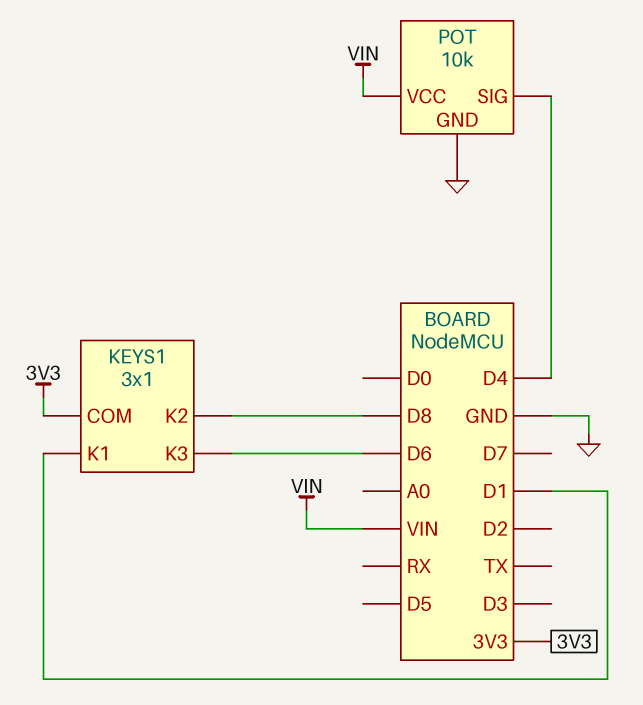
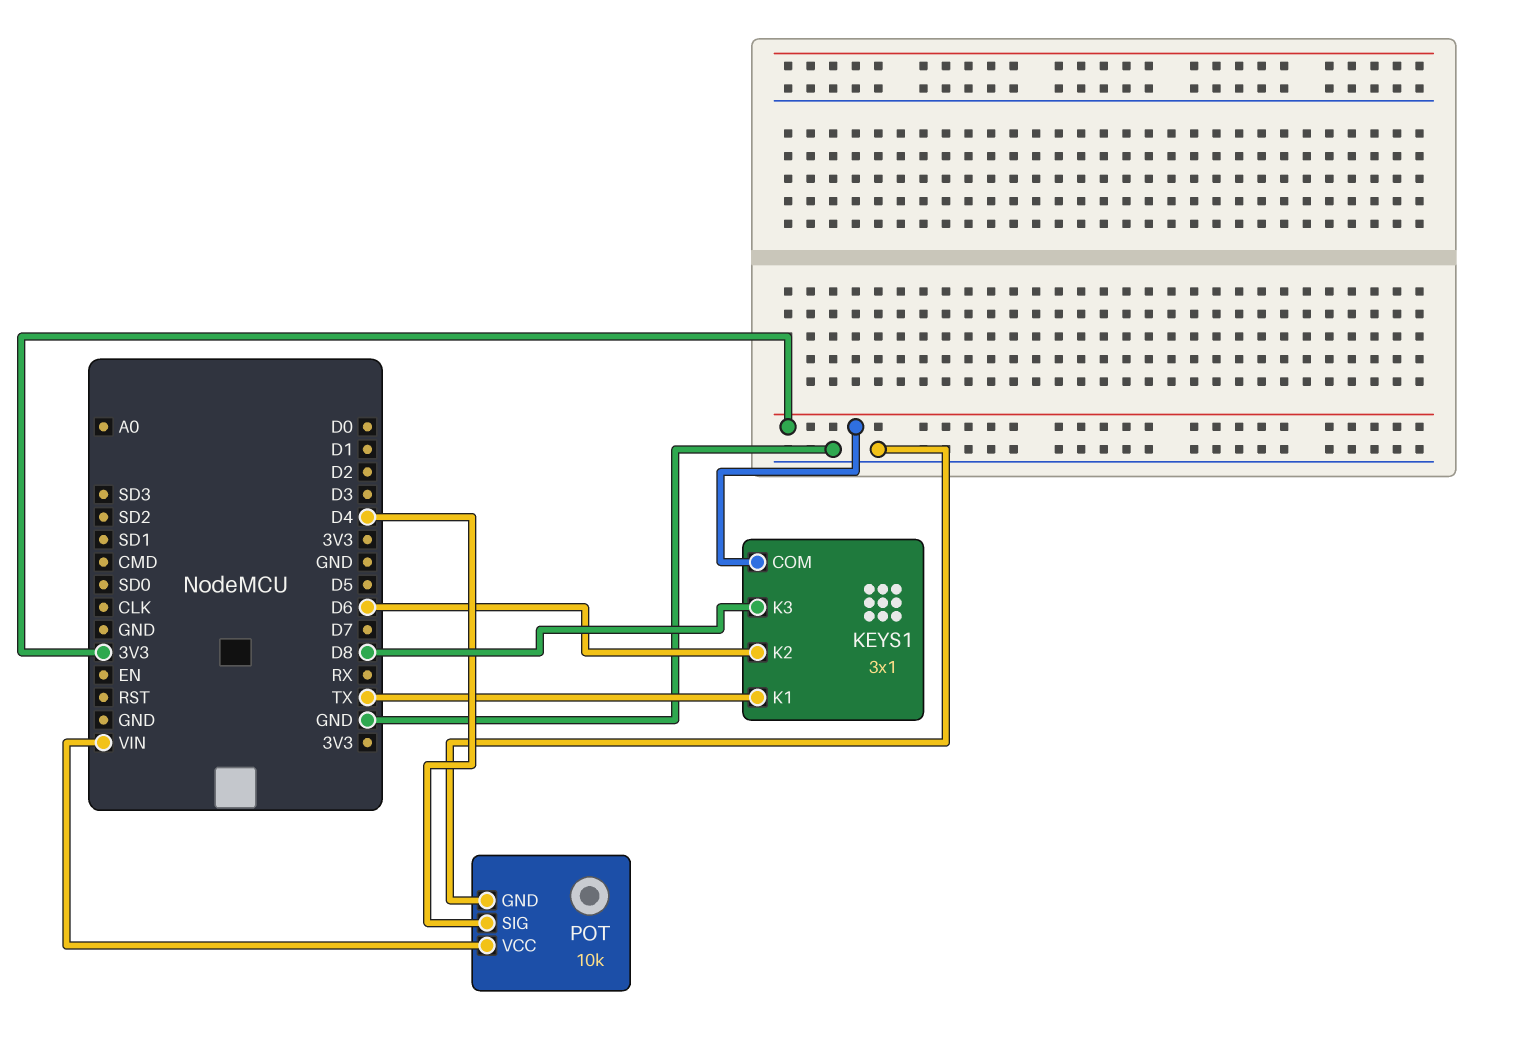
KEYS1 pin K1: D1 -> TX
KEYS1 pin K2: D8 -> D6
KEYS1 pin K3: D6 -> D8

